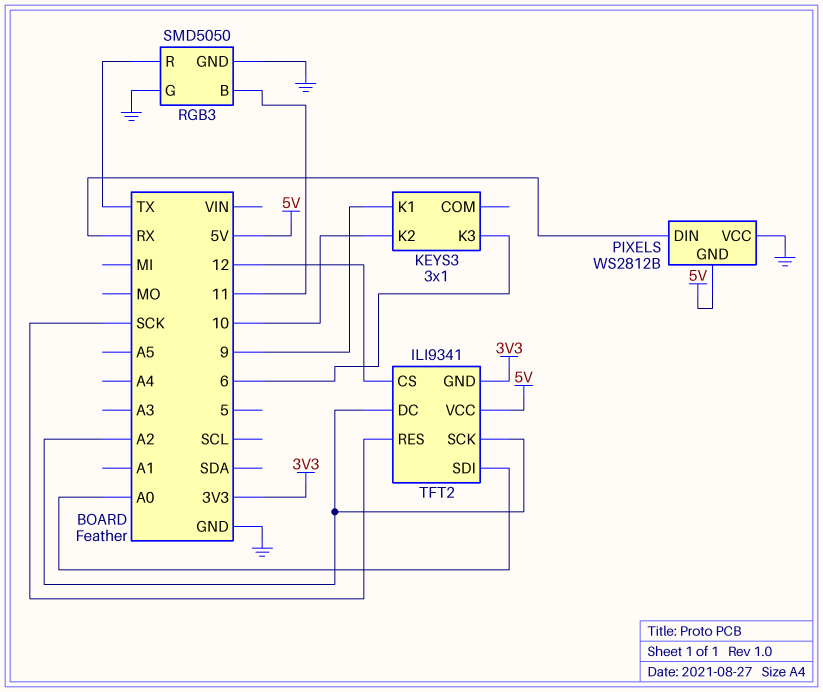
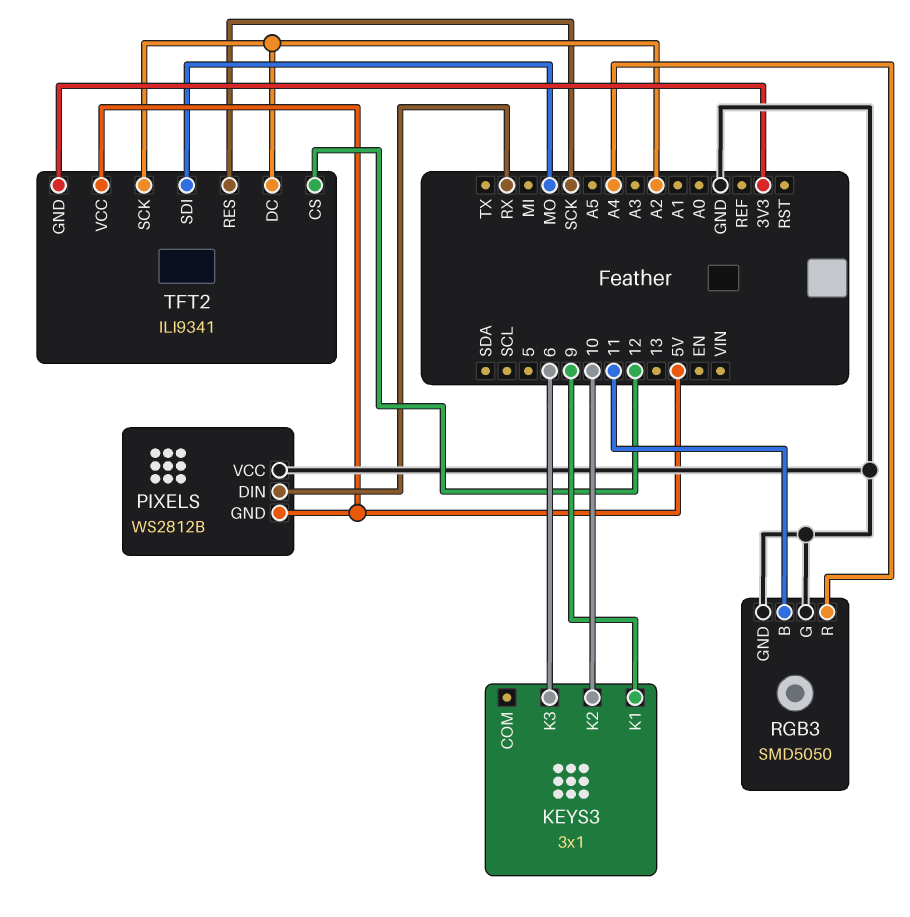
RGB3 pin R: TX -> A4
TFT2 pin SDI: A0 -> MO

